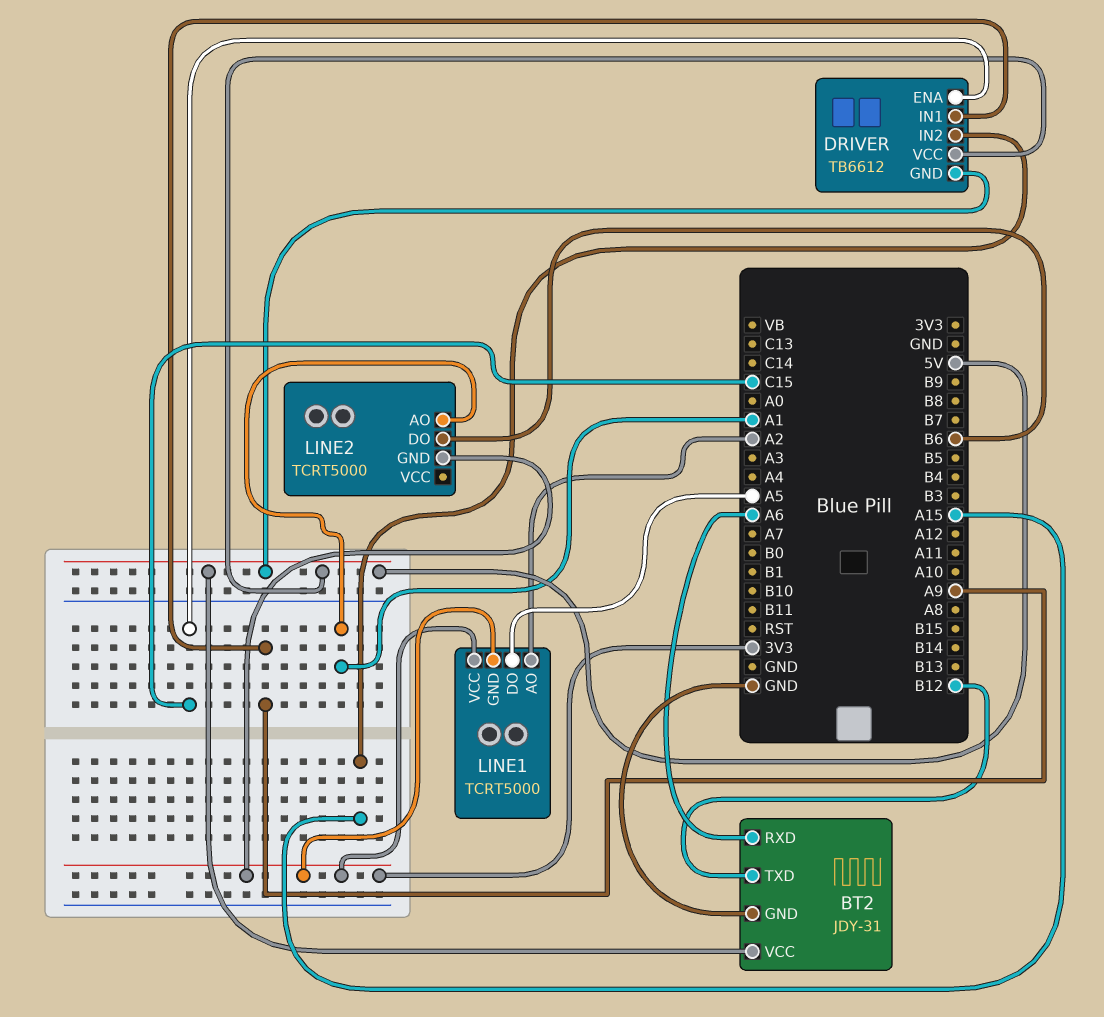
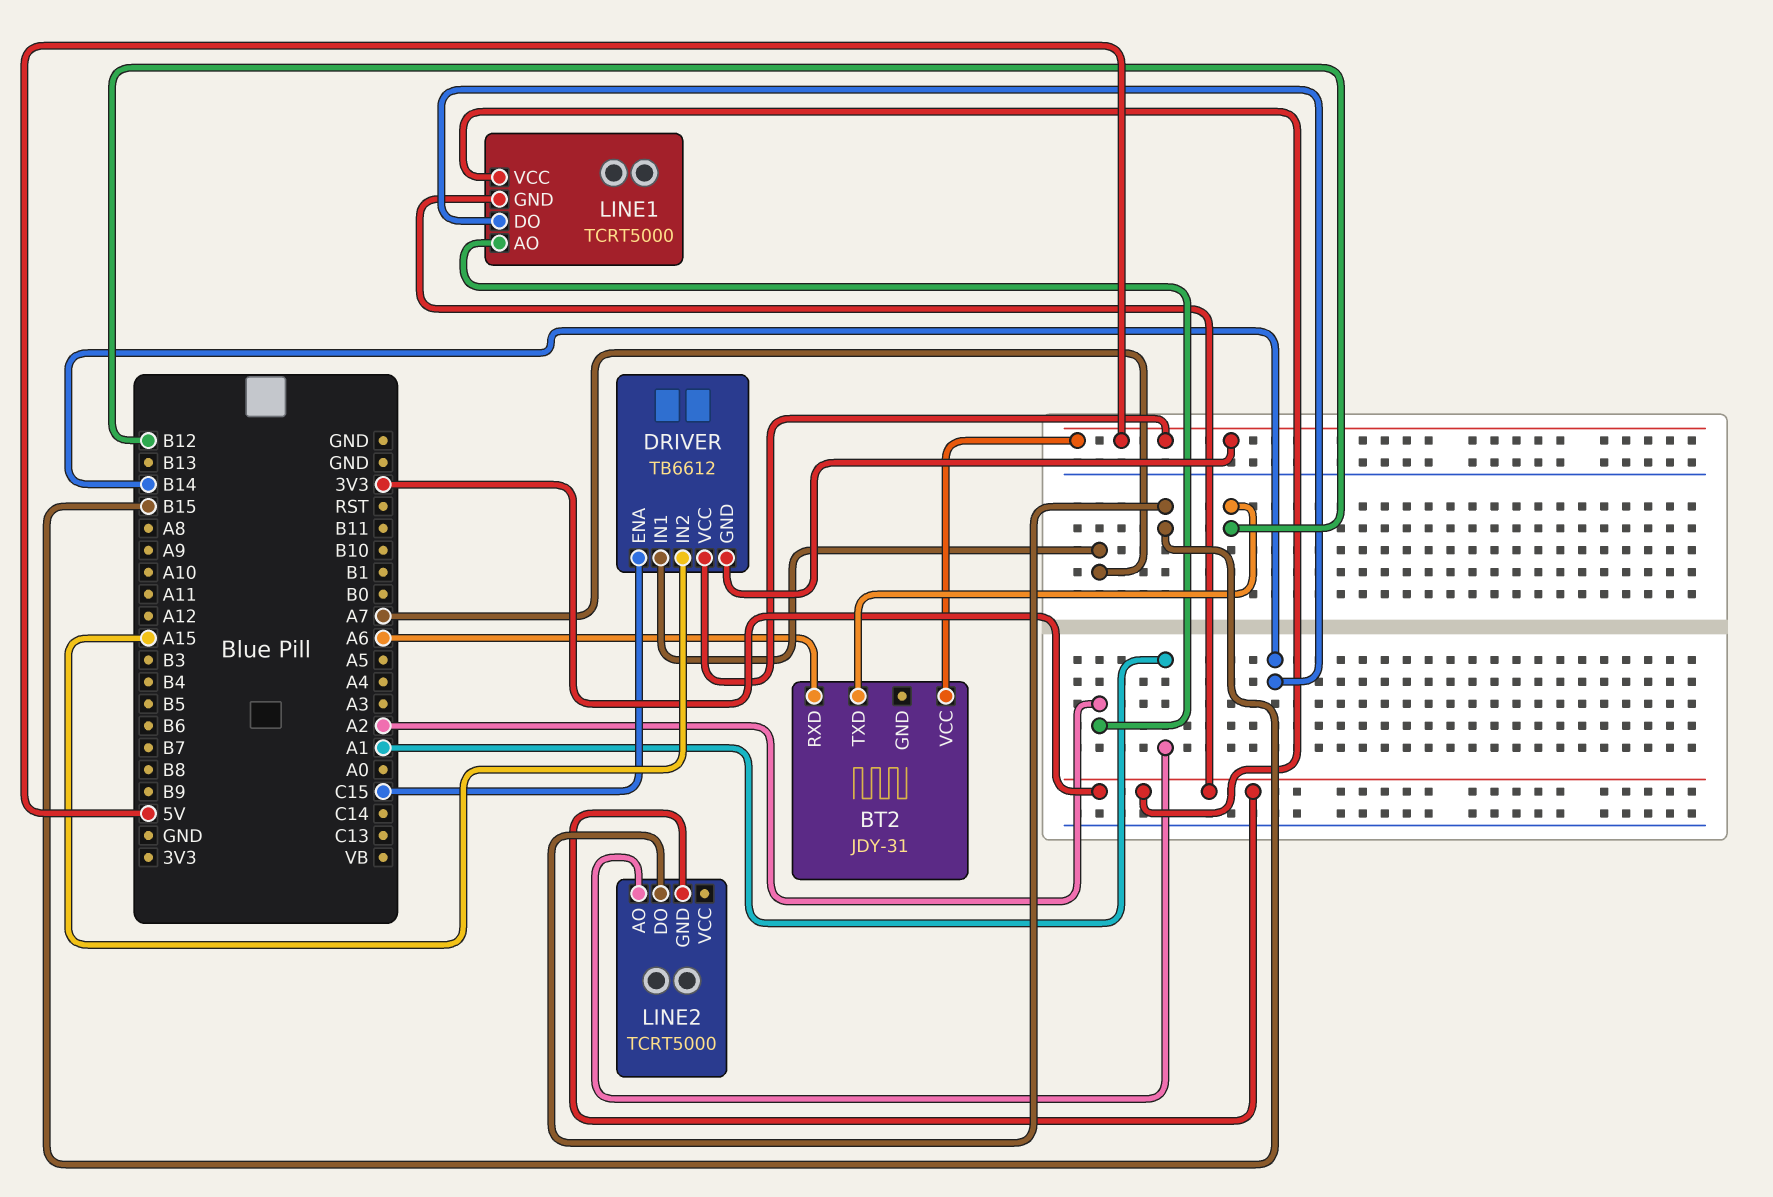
BT2 pin GND: GND -> none
DRIVER pin IN1: A9 -> A7
LINE1 pin DO: A5 -> B14
LINE2 pin DO: B6 -> B15

